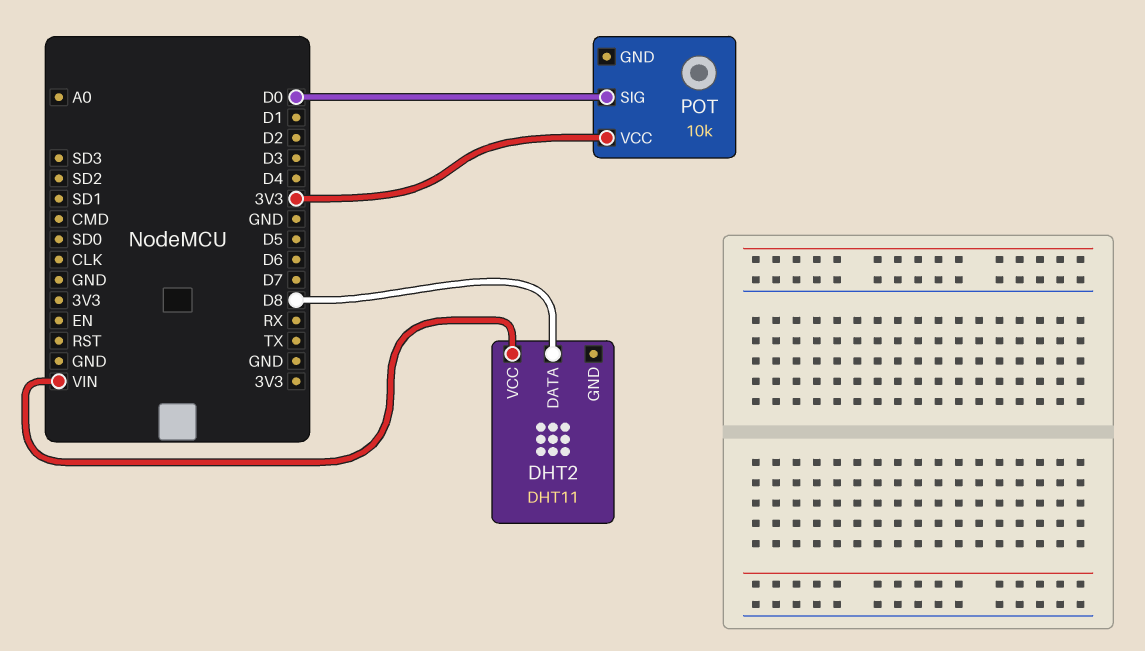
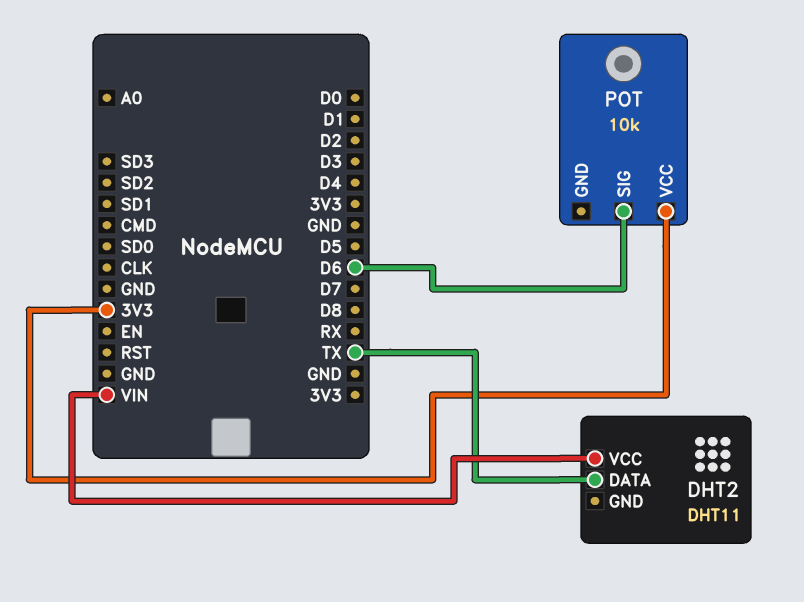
DHT2 pin DATA: D8 -> TX
POT pin SIG: D0 -> D6

